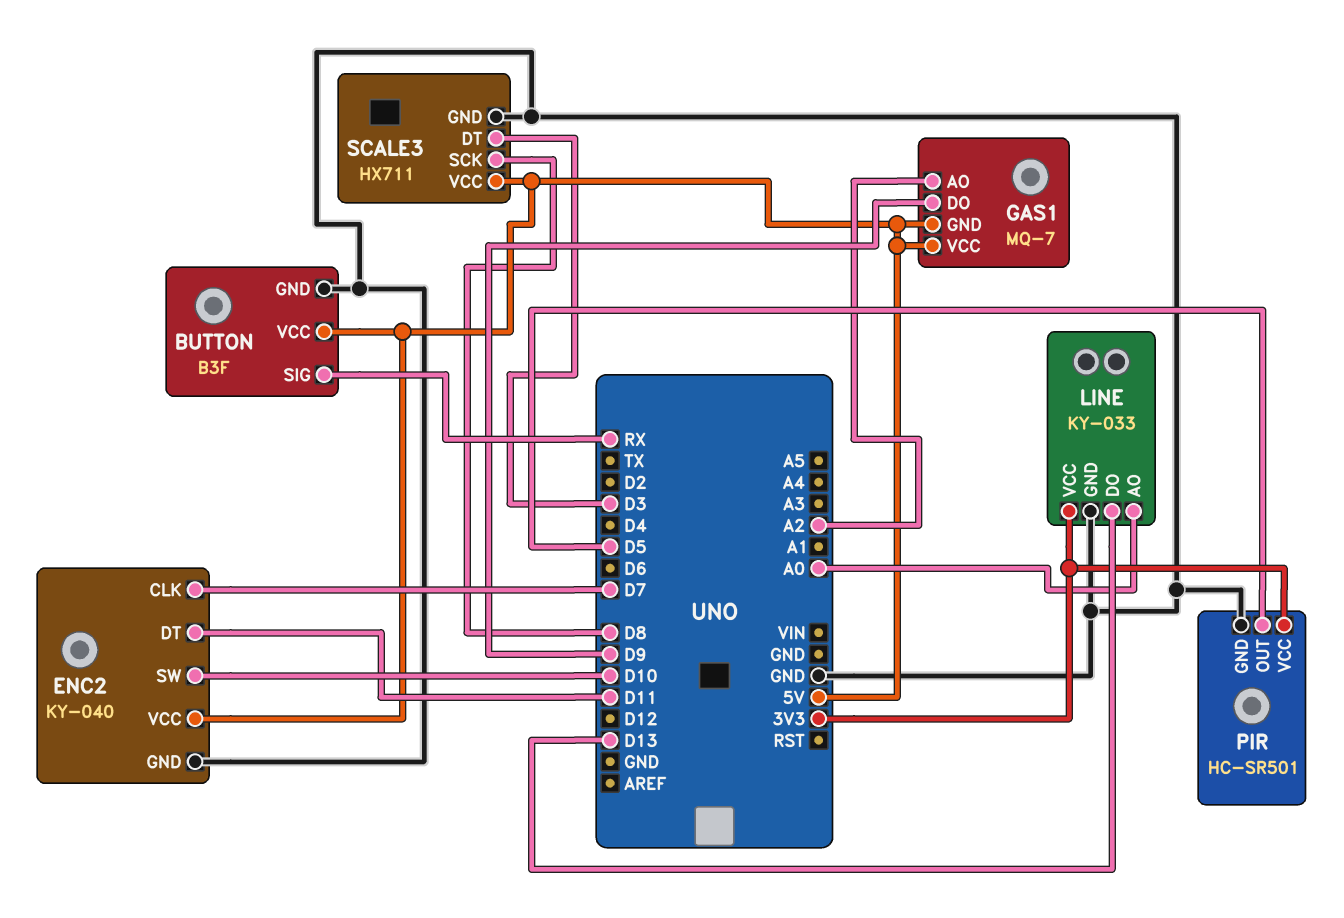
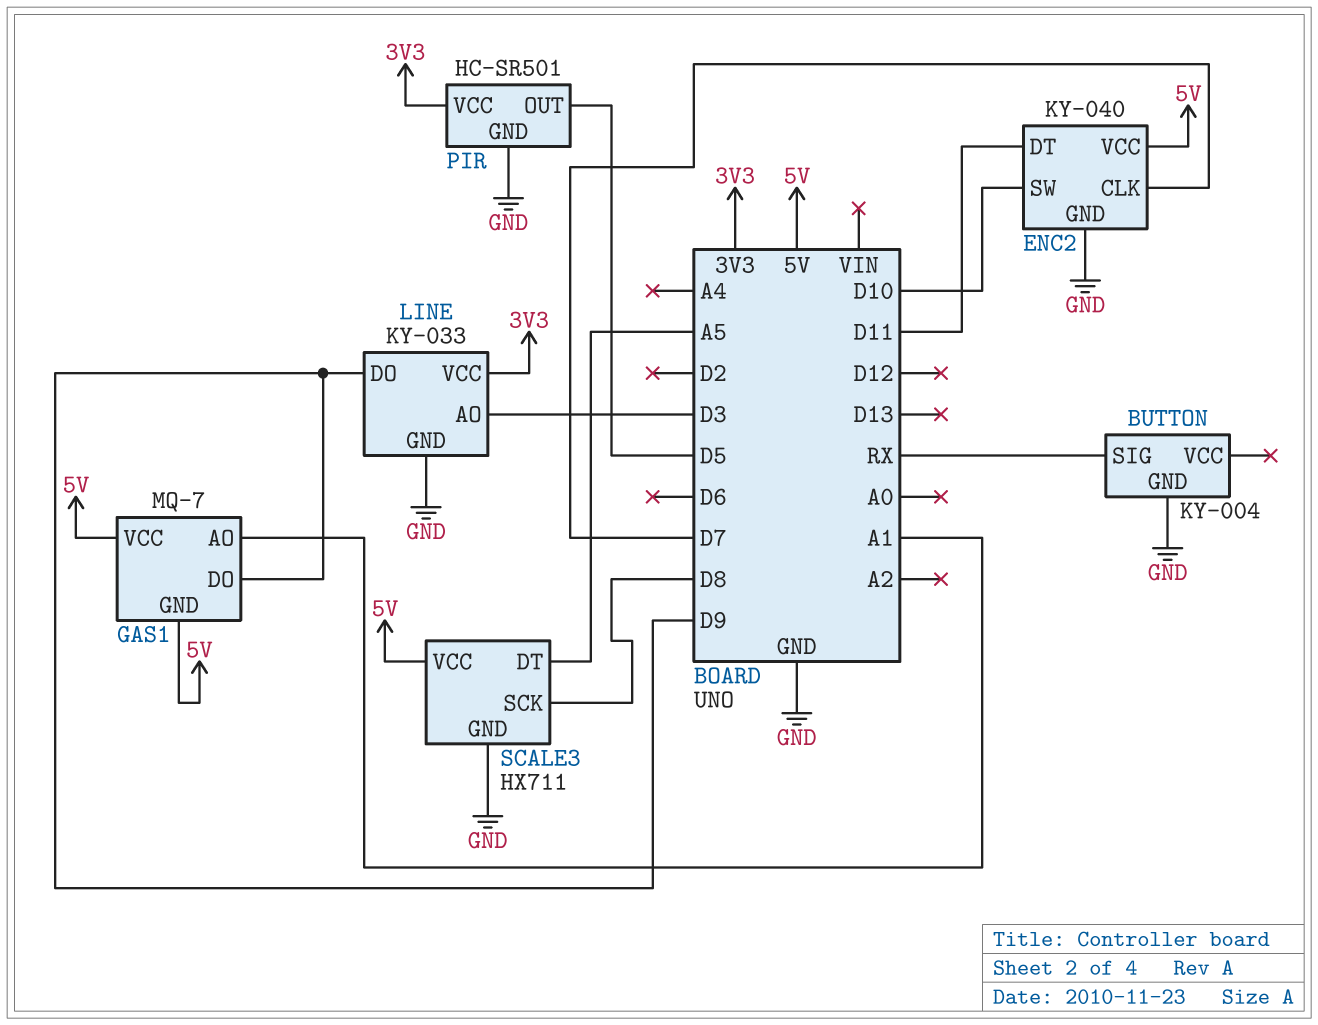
BUTTON: B3F -> KY-004
BUTTON pin VCC: 5V -> none
GAS1 pin AO: A2 -> A1
LINE pin AO: A0 -> D3
LINE pin DO: D13 -> D9
SCALE3 pin DT: D3 -> A5

